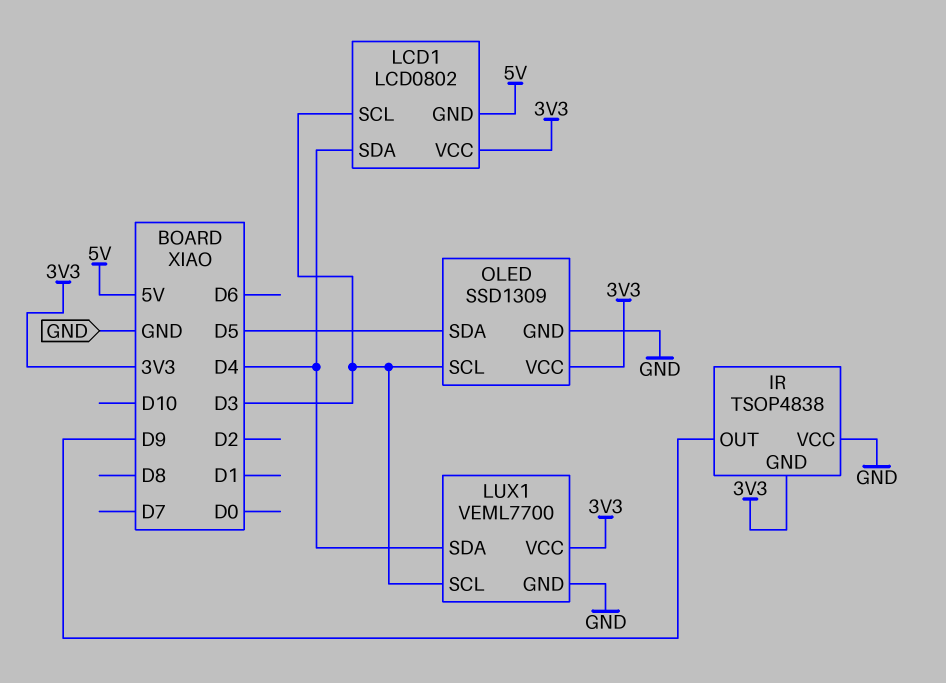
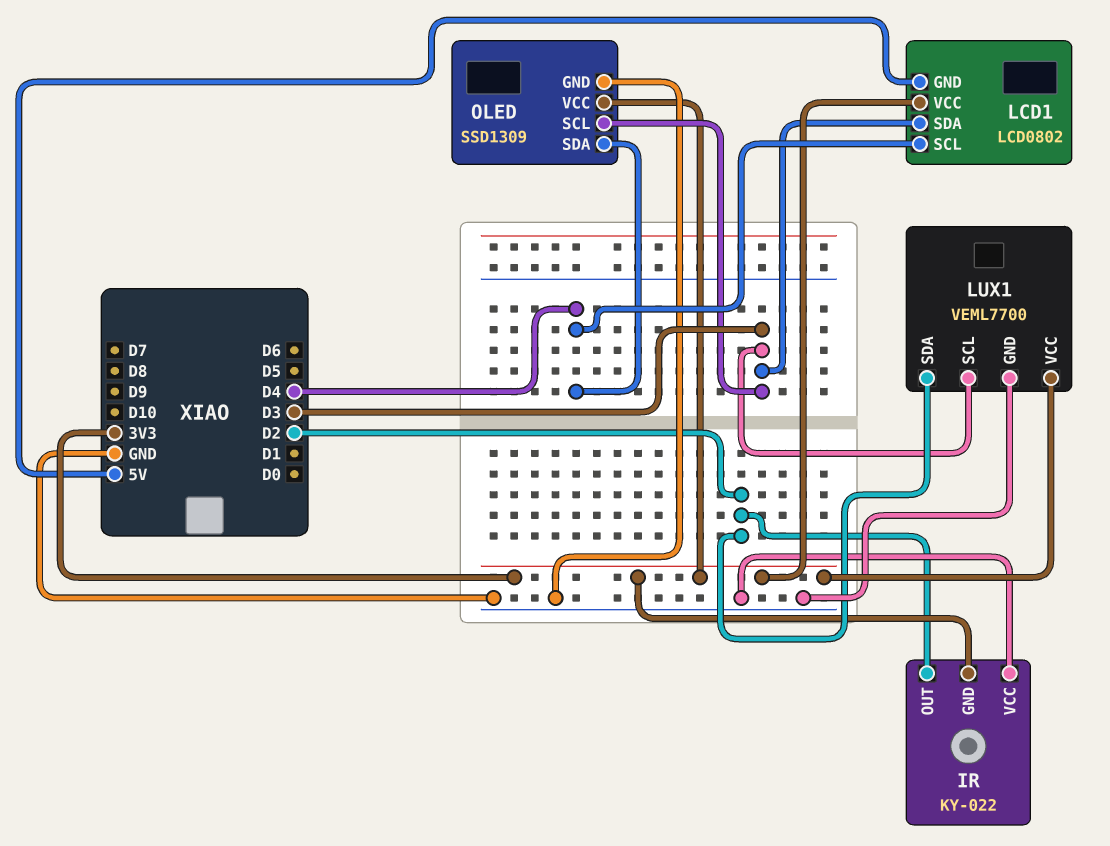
IR: TSOP4838 -> KY-022
IR pin OUT: D9 -> D2
LCD1 pin SCL: D3 -> D4
LCD1 pin SDA: D4 -> D3
LUX1 pin SDA: D4 -> D2
OLED pin SDA: D5 -> D4

